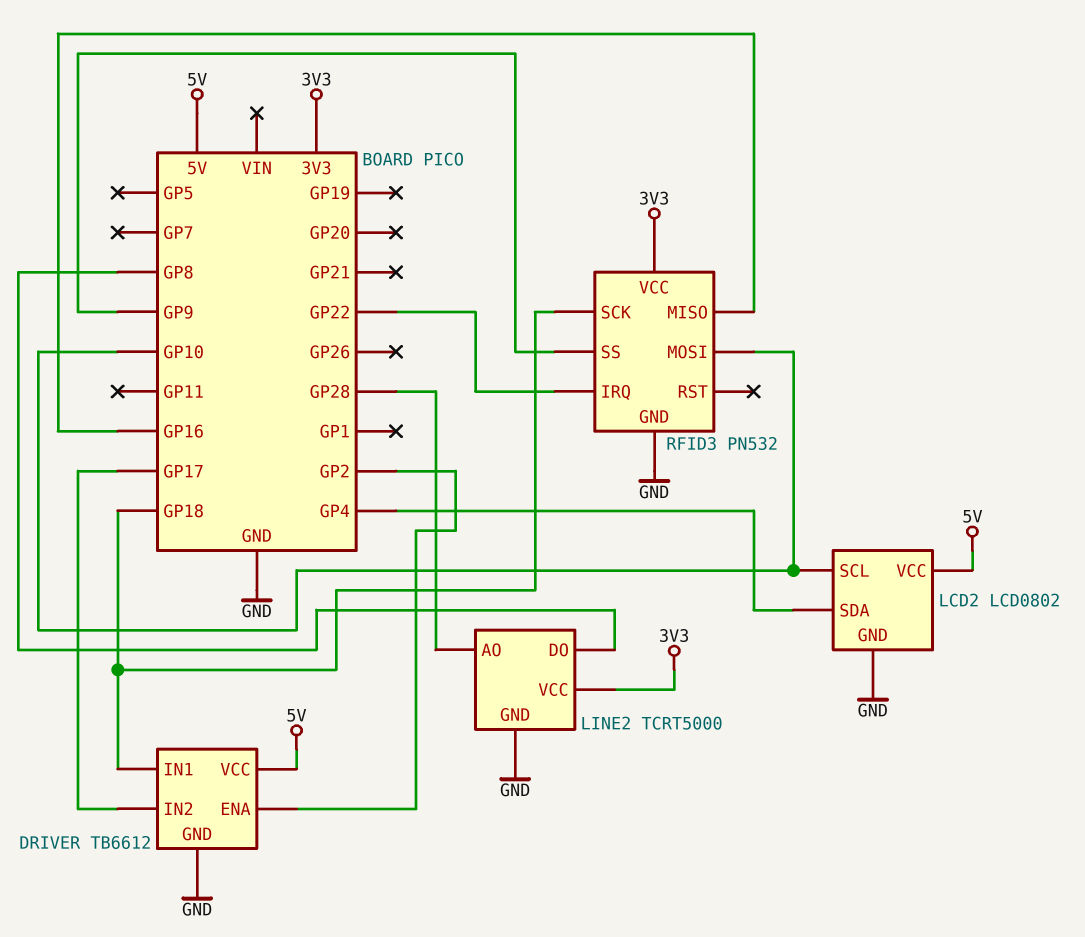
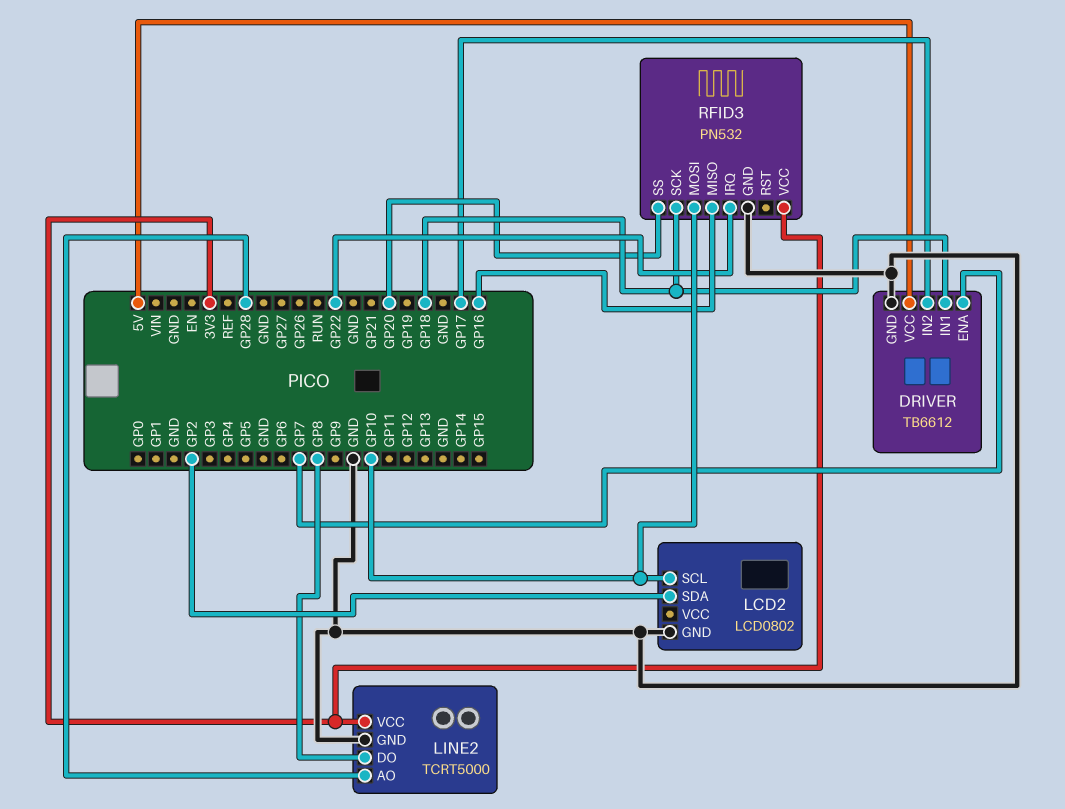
DRIVER pin ENA: GP2 -> GP7
LCD2 pin SDA: GP4 -> GP2
LCD2 pin VCC: 5V -> none
RFID3 pin SS: GP9 -> GP20

